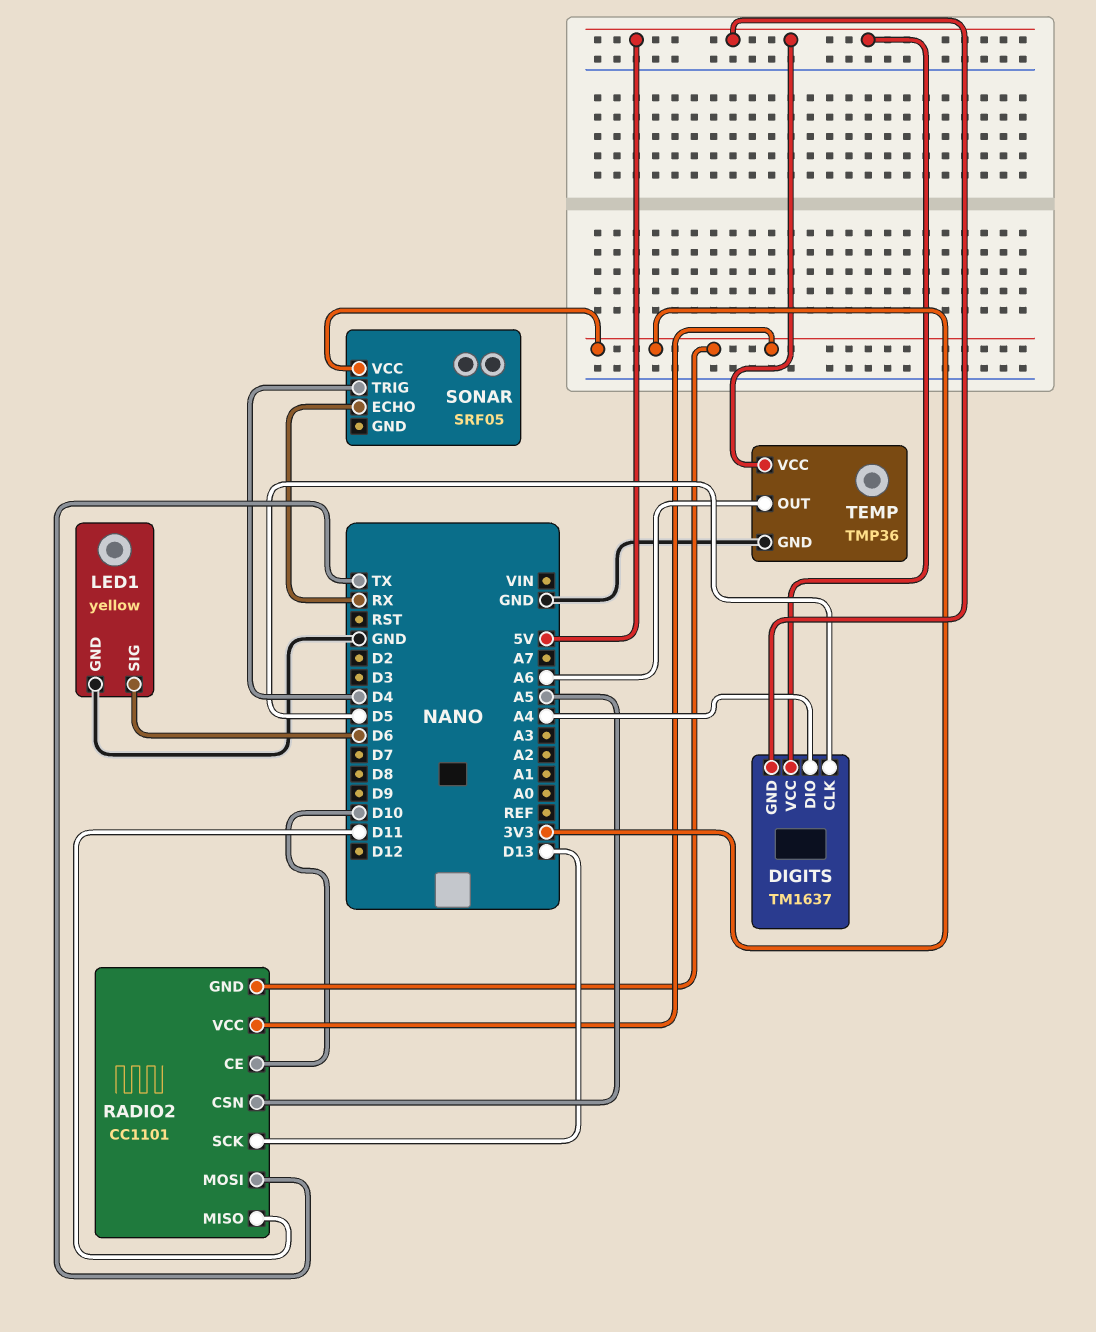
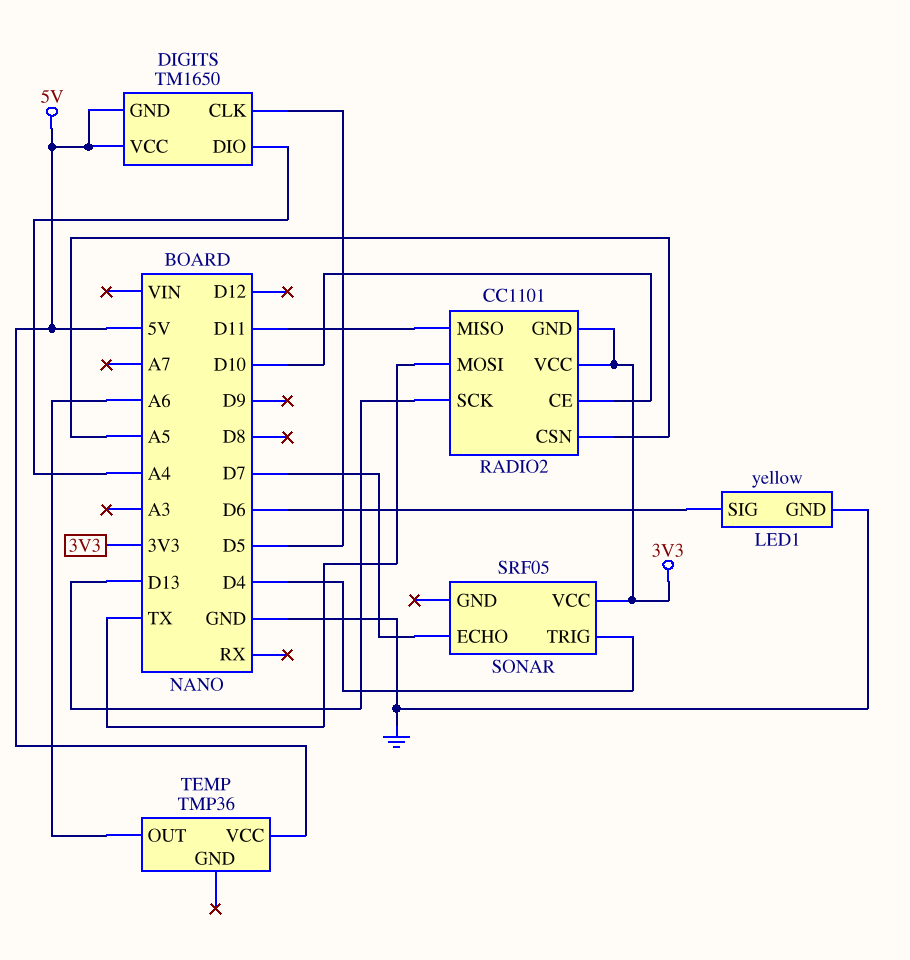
DIGITS: TM1637 -> TM1650
SONAR pin ECHO: RX -> D7
TEMP pin GND: GND -> none

